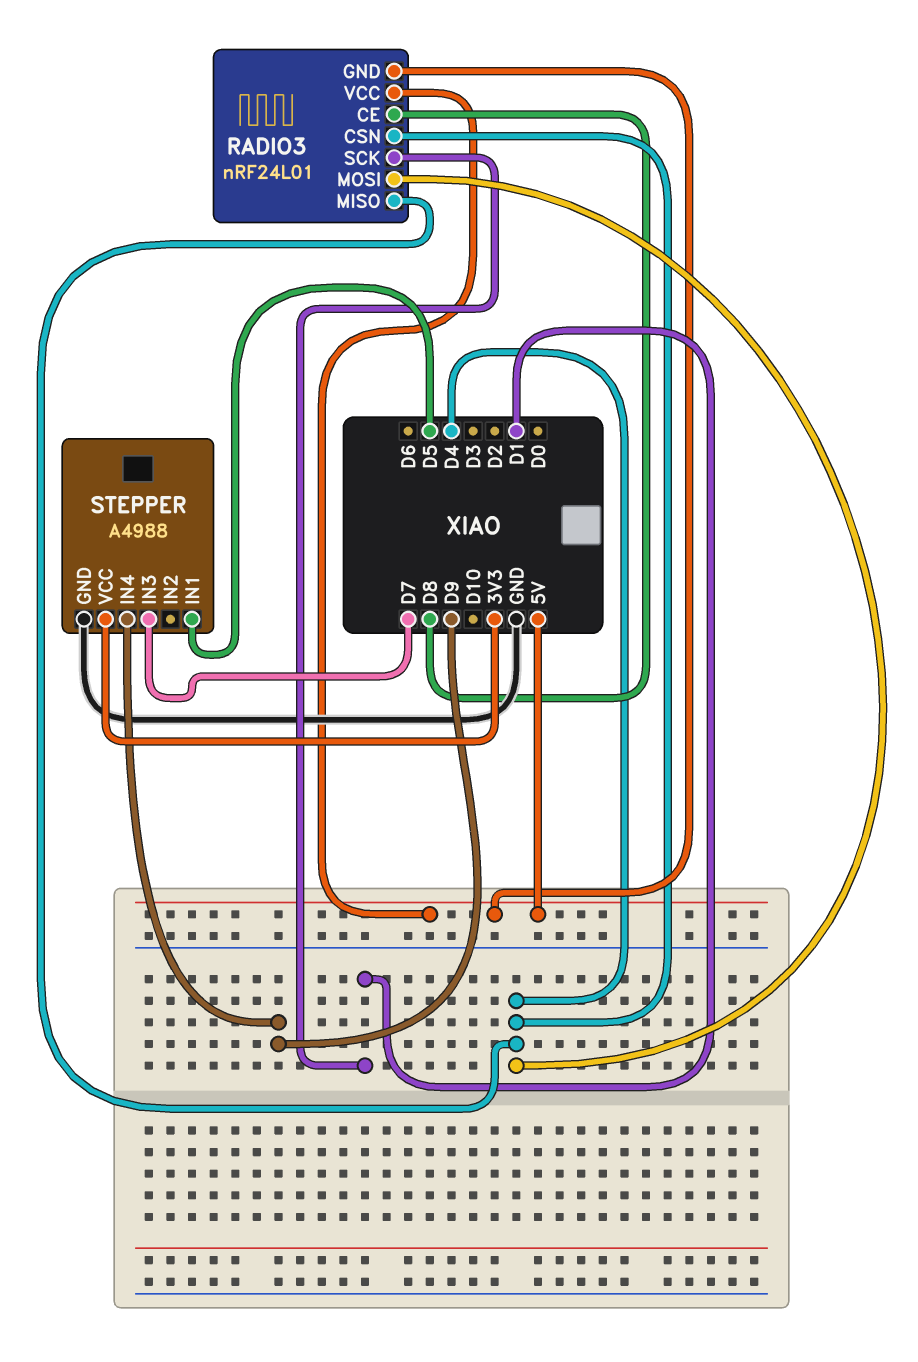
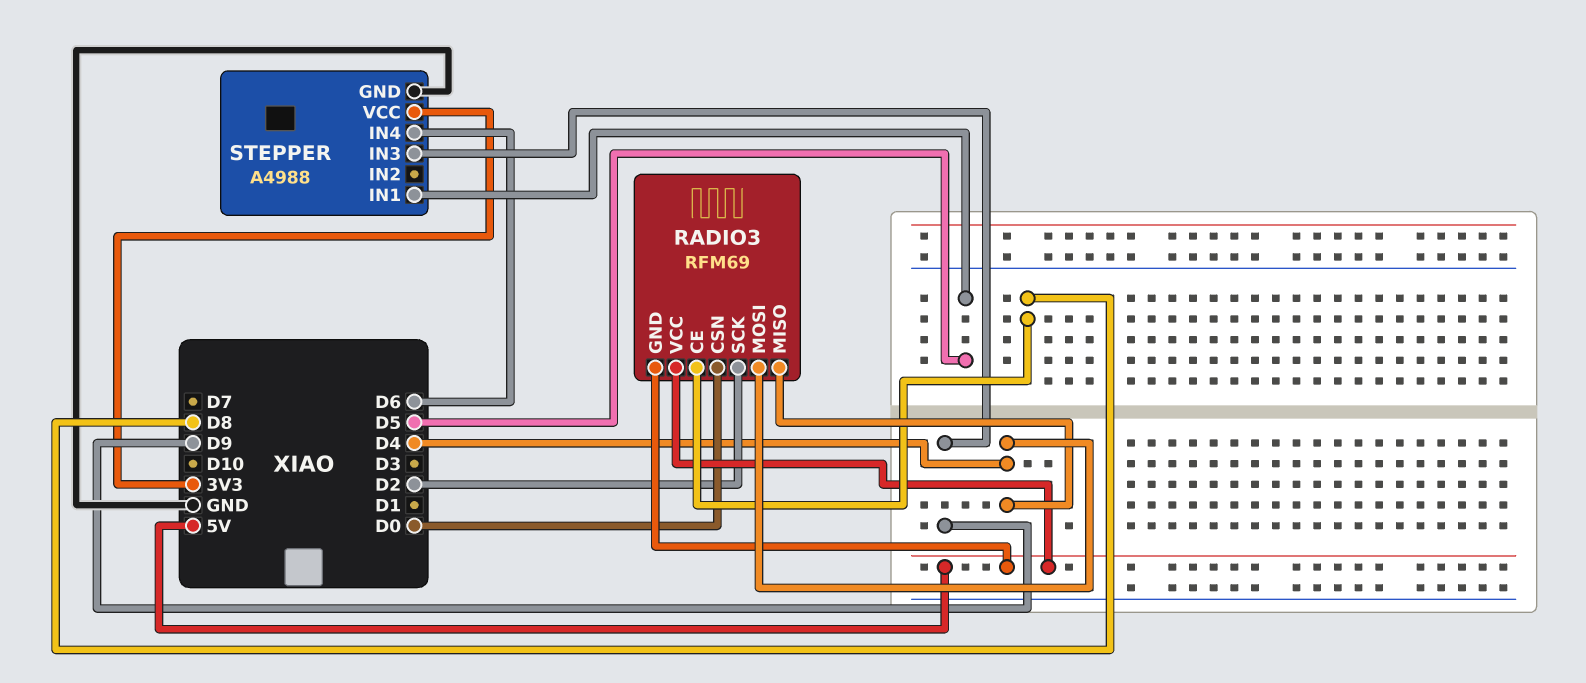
RADIO3: nRF24L01 -> RFM69
RADIO3 pin CSN: D4 -> D0
RADIO3 pin SCK: D1 -> D2
STEPPER pin IN3: D7 -> D9
STEPPER pin IN4: D9 -> D6

